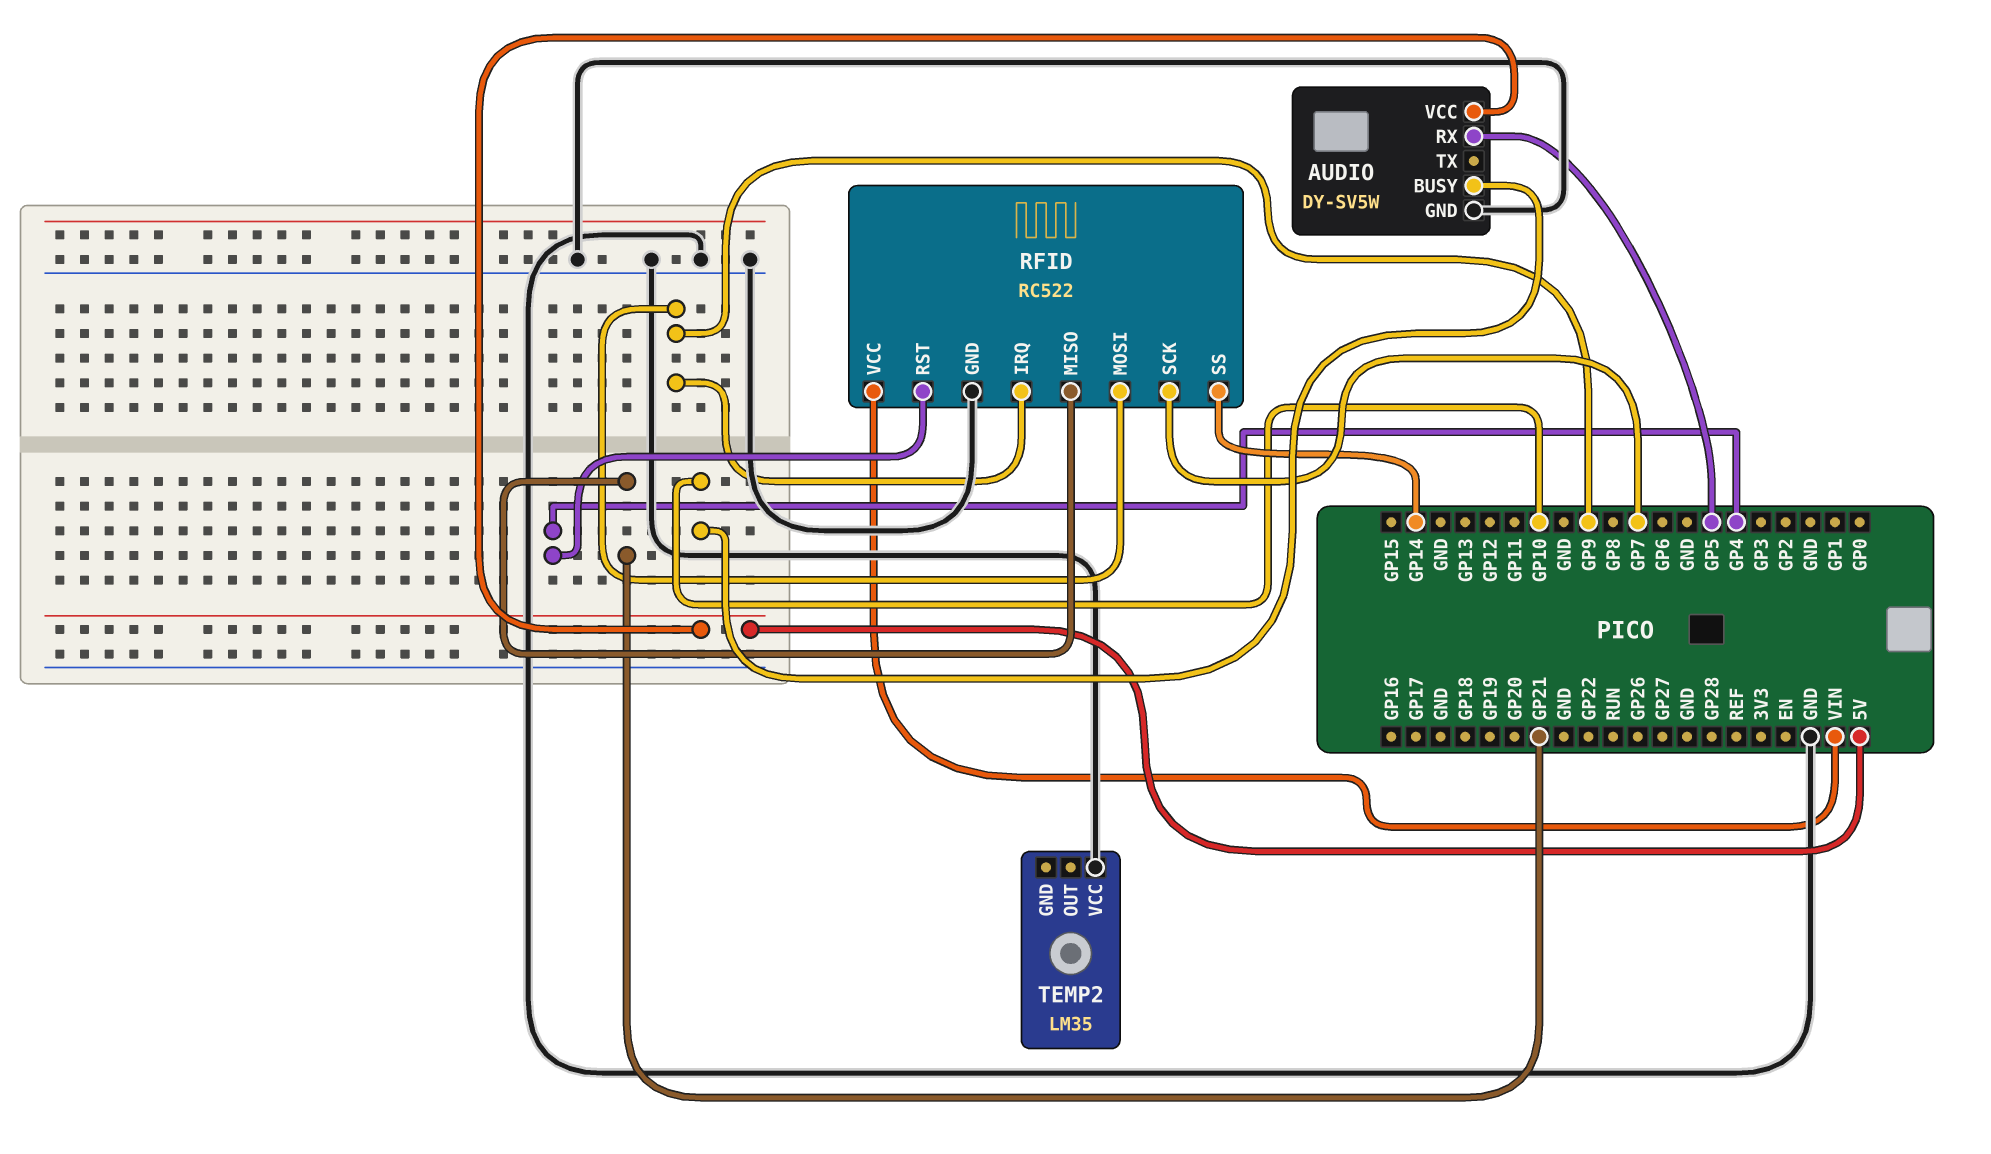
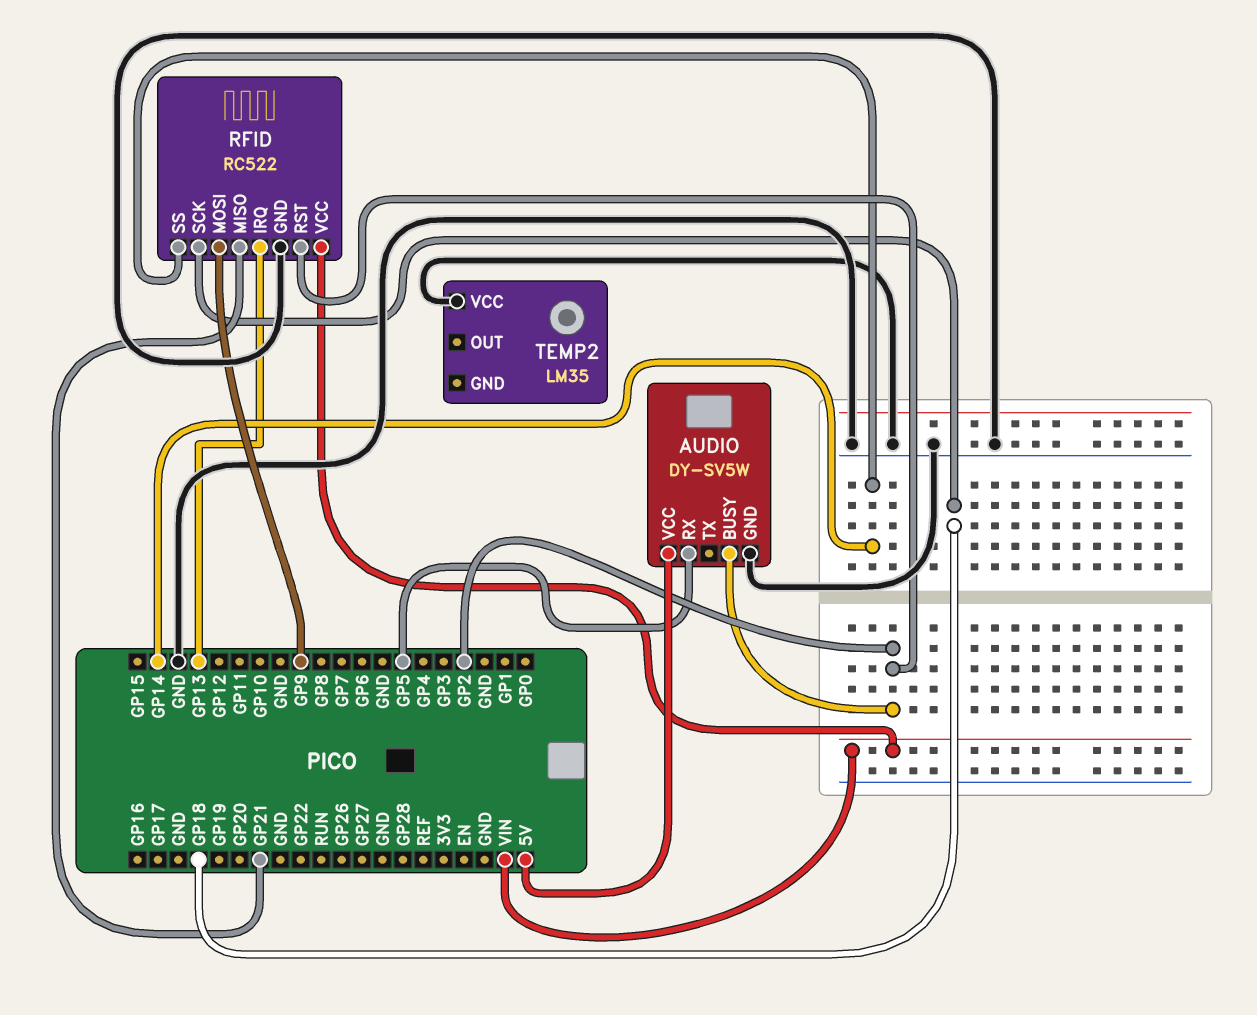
AUDIO pin BUSY: GP10 -> GP2
RFID pin IRQ: GP9 -> GP13
RFID pin RST: GP4 -> GP2
RFID pin SCK: GP7 -> GP18

